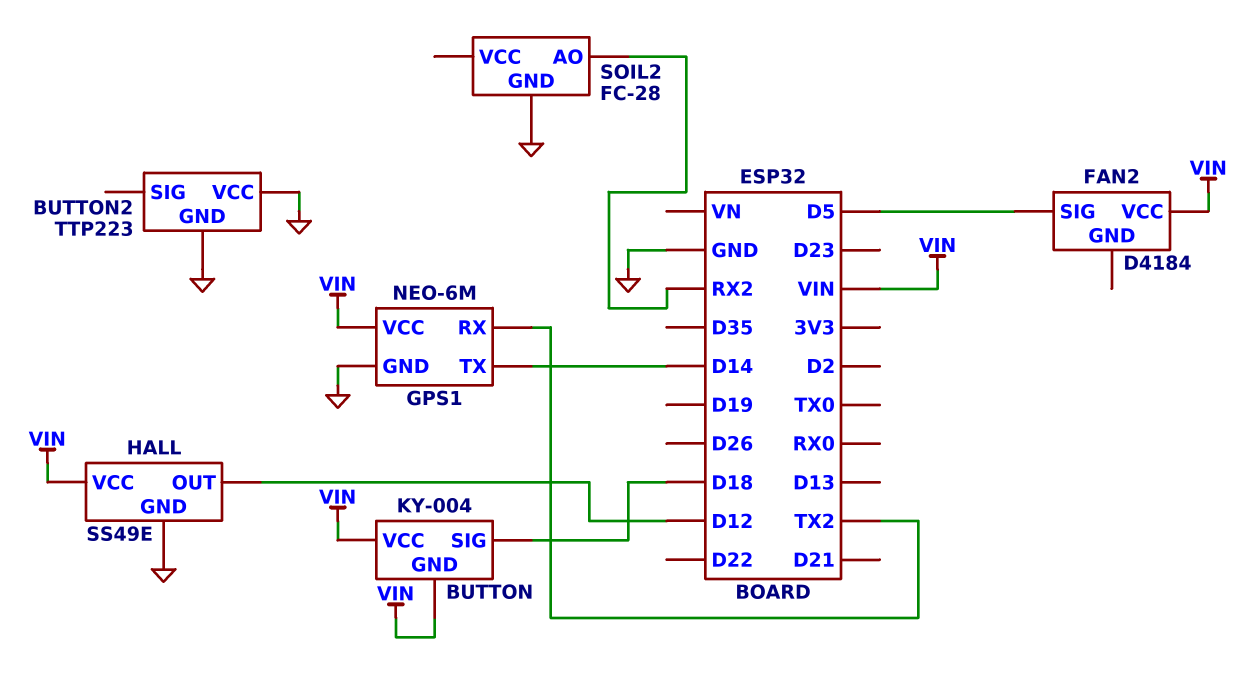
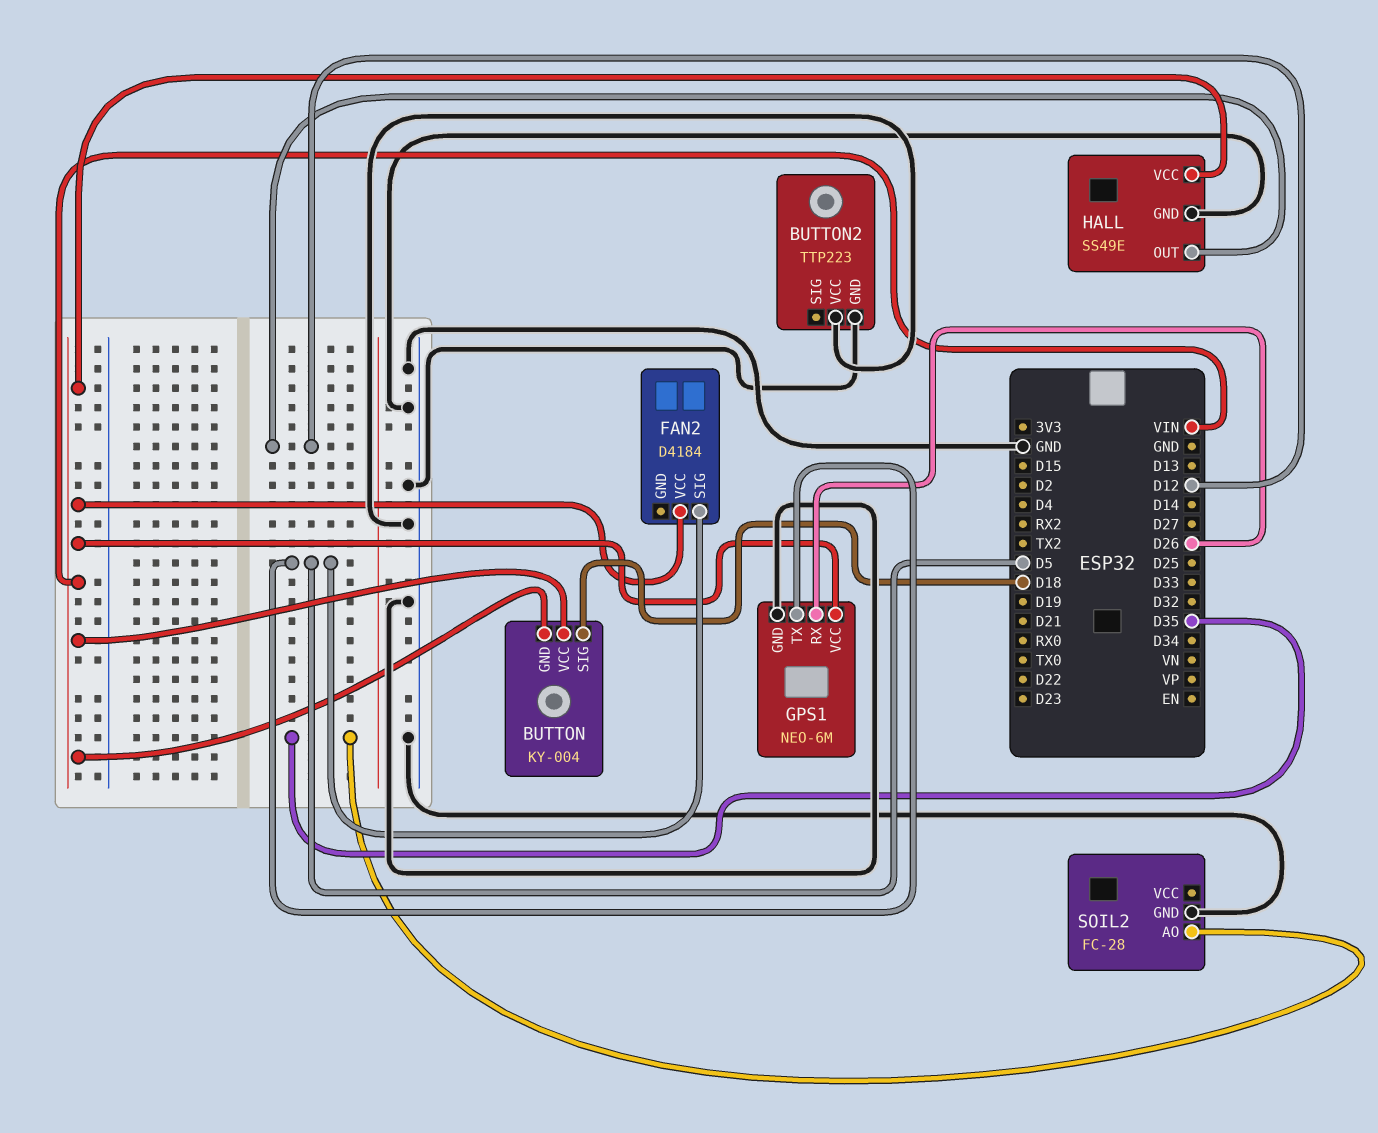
GPS1 pin RX: TX2 -> D26
GPS1 pin TX: D14 -> D5
SOIL2 pin AO: RX2 -> D35

